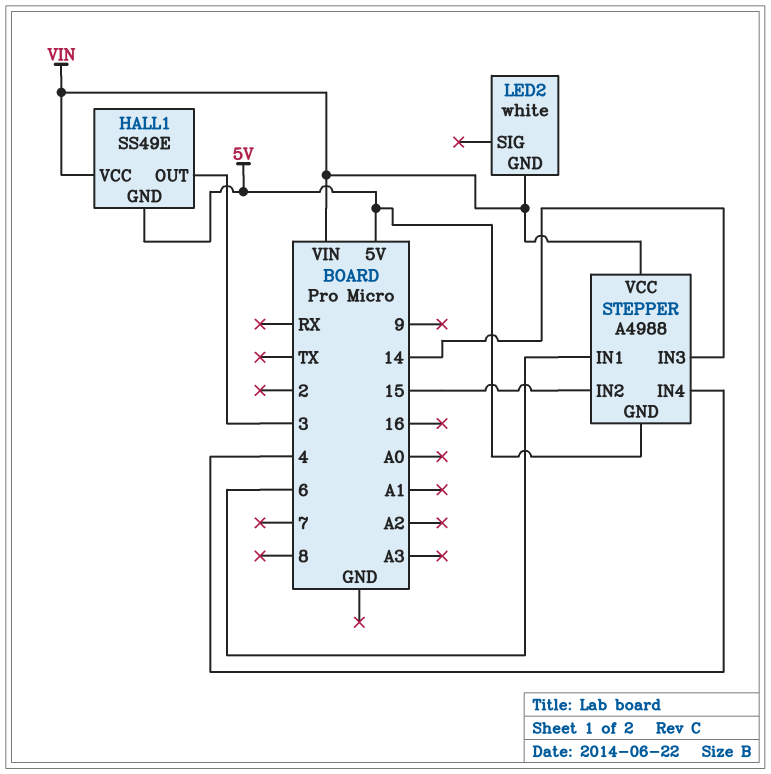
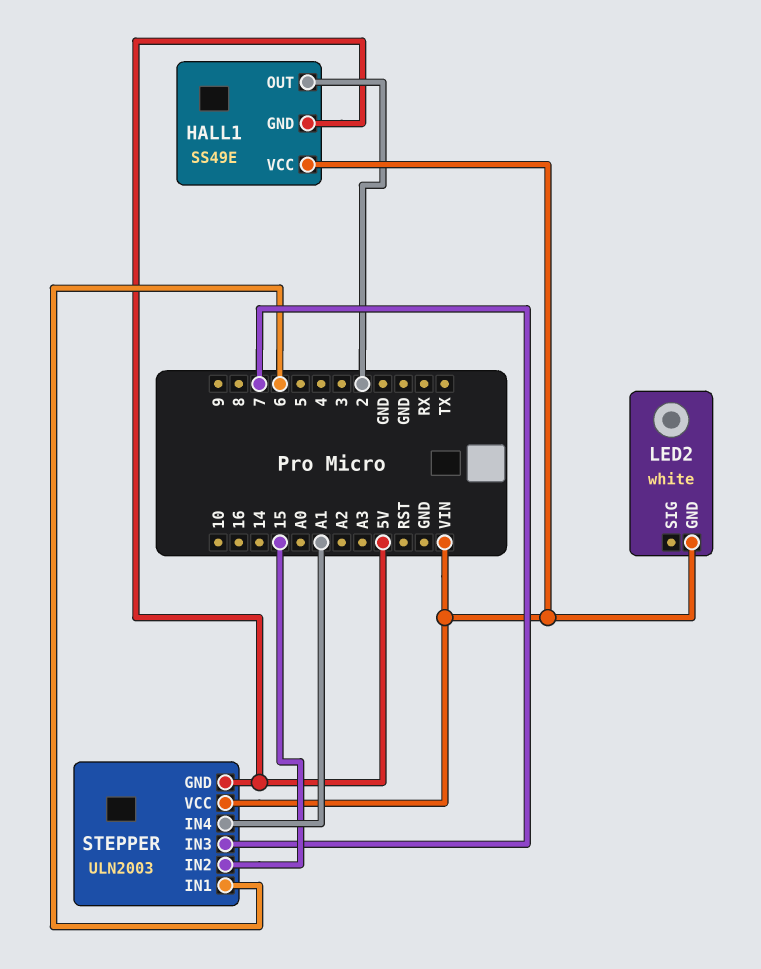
HALL1 pin OUT: 3 -> 2
STEPPER: A4988 -> ULN2003
STEPPER pin IN3: 14 -> 7
STEPPER pin IN4: 4 -> A1

